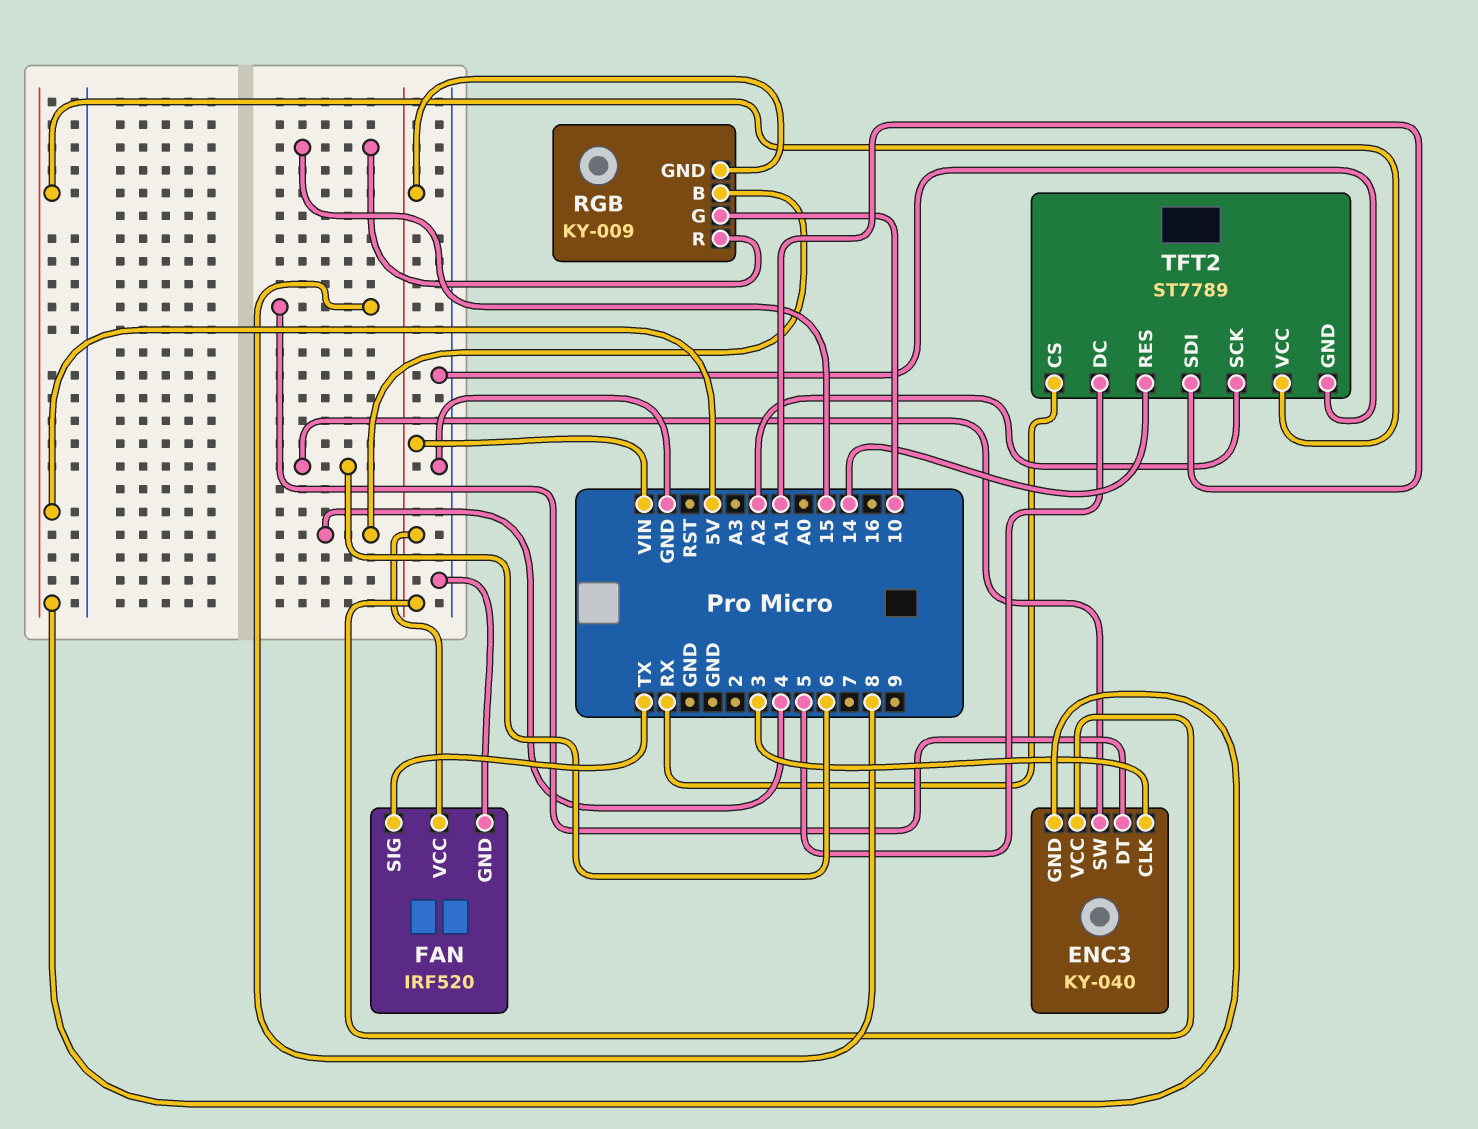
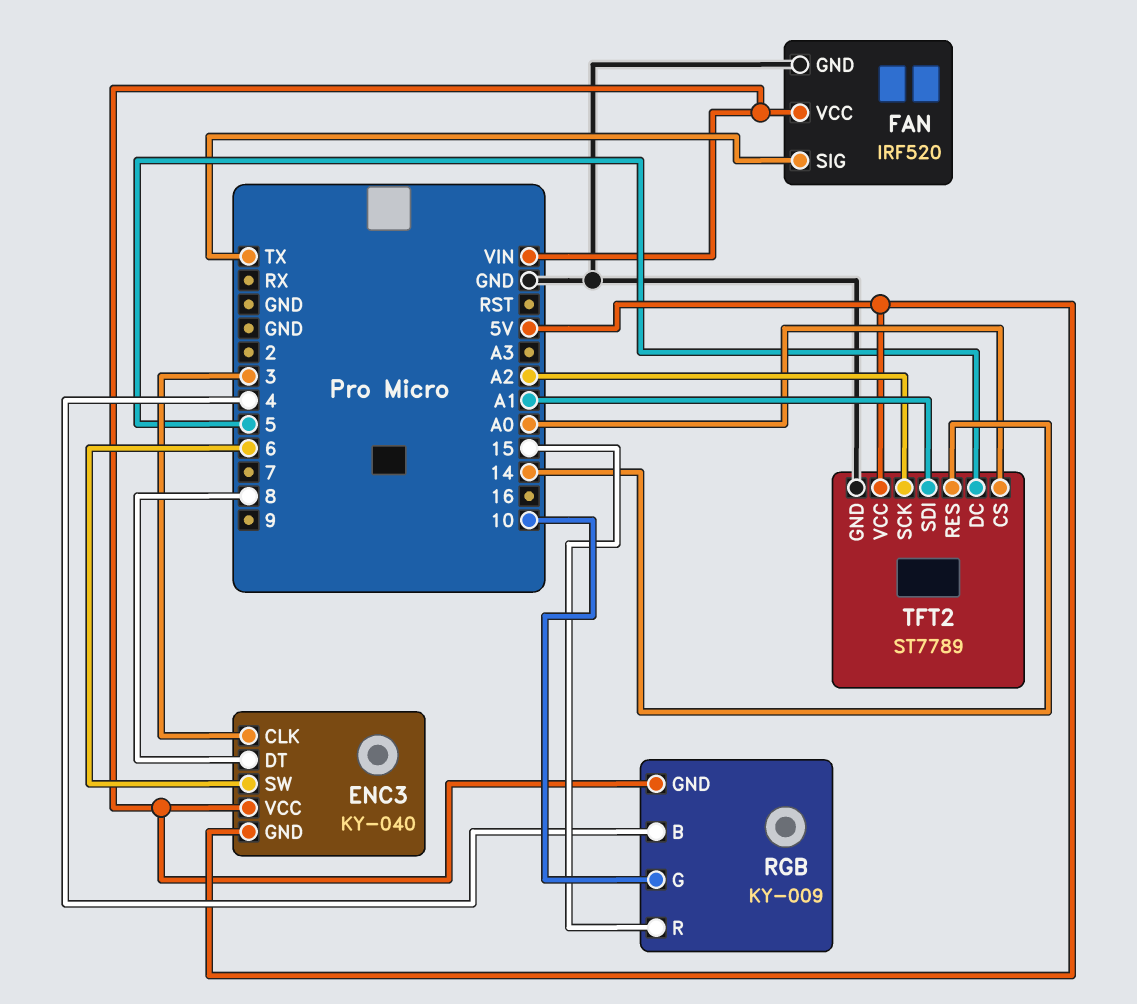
TFT2 pin CS: RX -> A0

